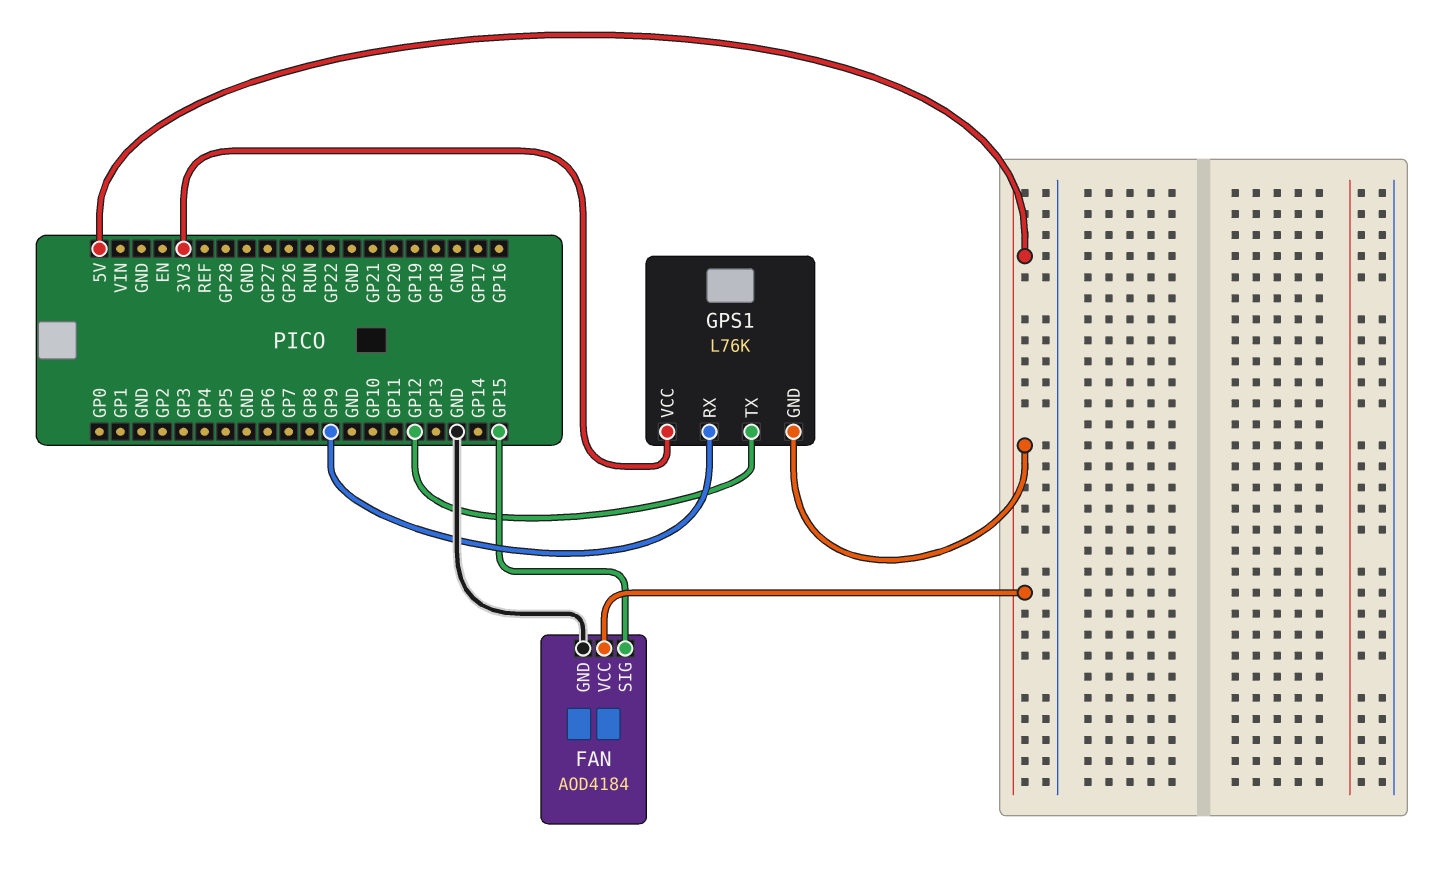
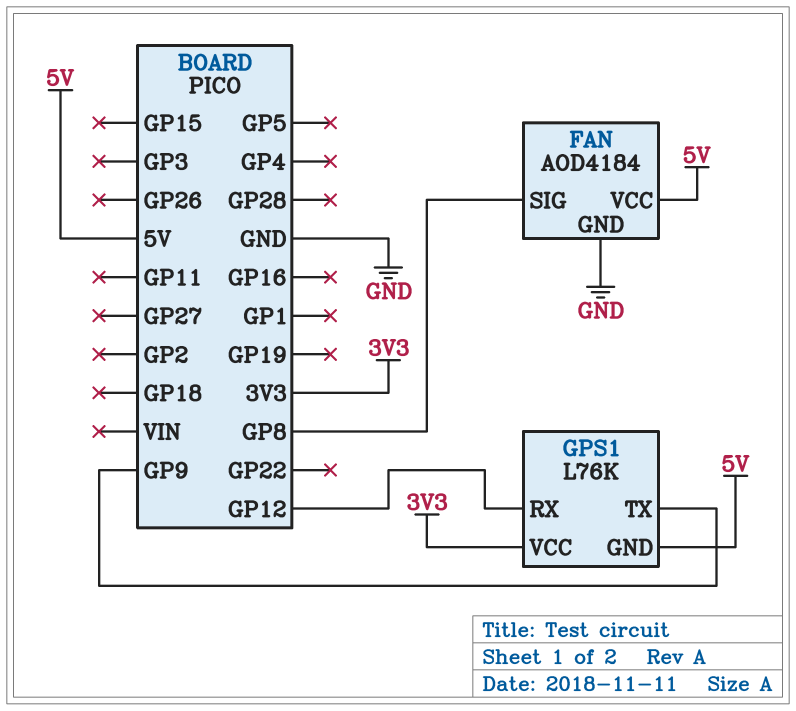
FAN pin SIG: GP15 -> GP8
GPS1 pin RX: GP9 -> GP12
GPS1 pin TX: GP12 -> GP9

